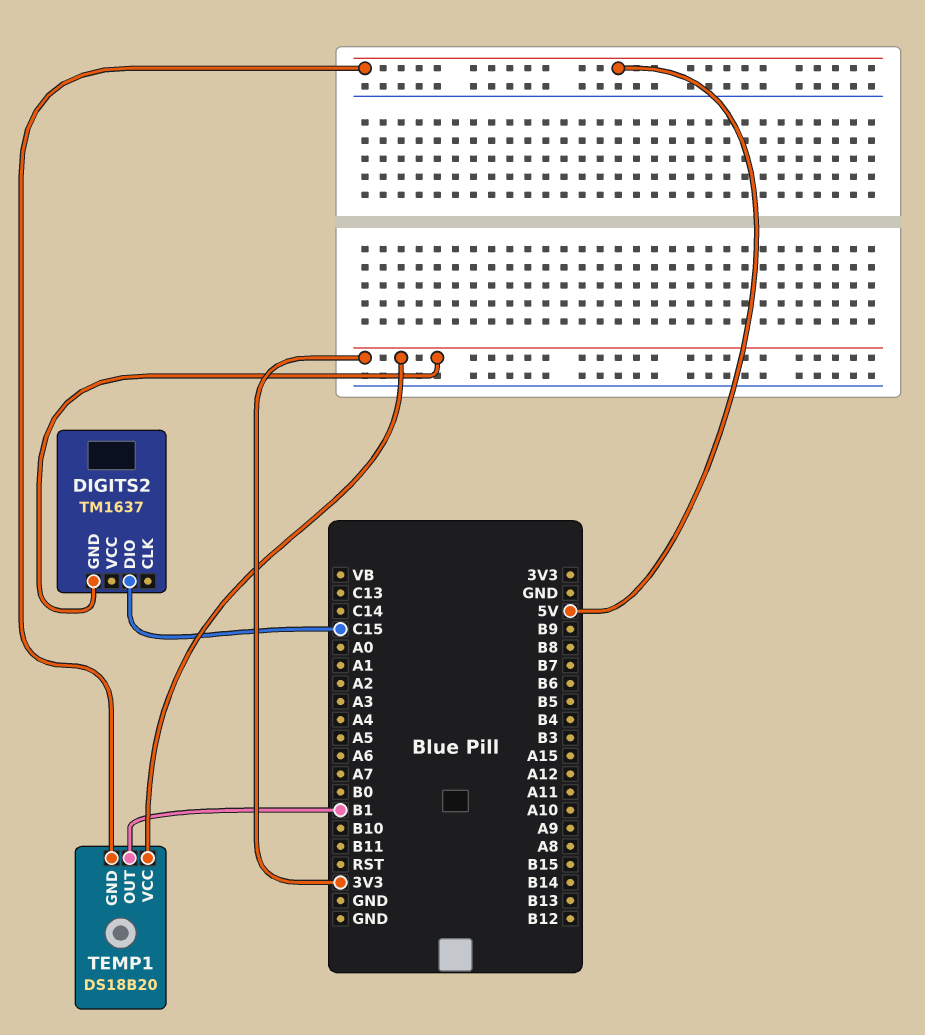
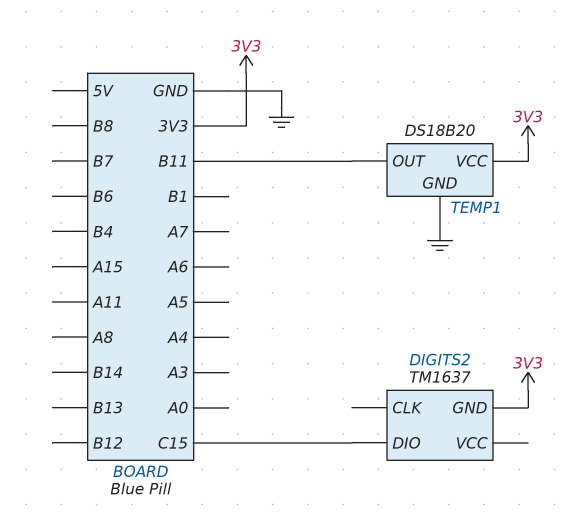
TEMP1 pin GND: 5V -> GND
TEMP1 pin OUT: B1 -> B11

